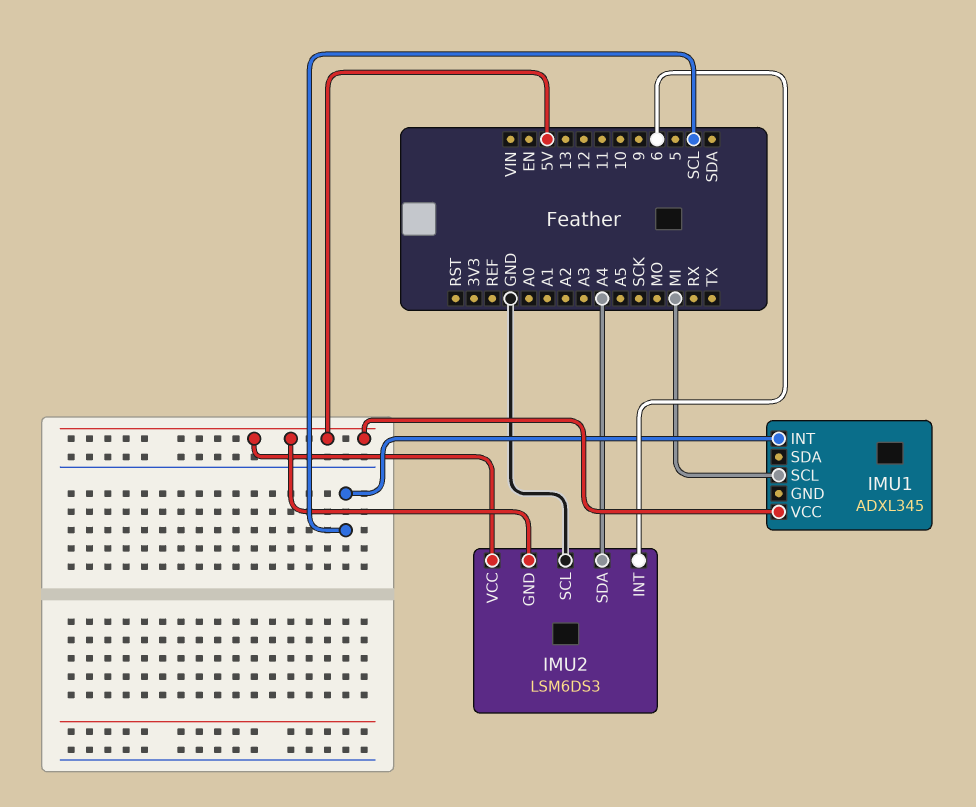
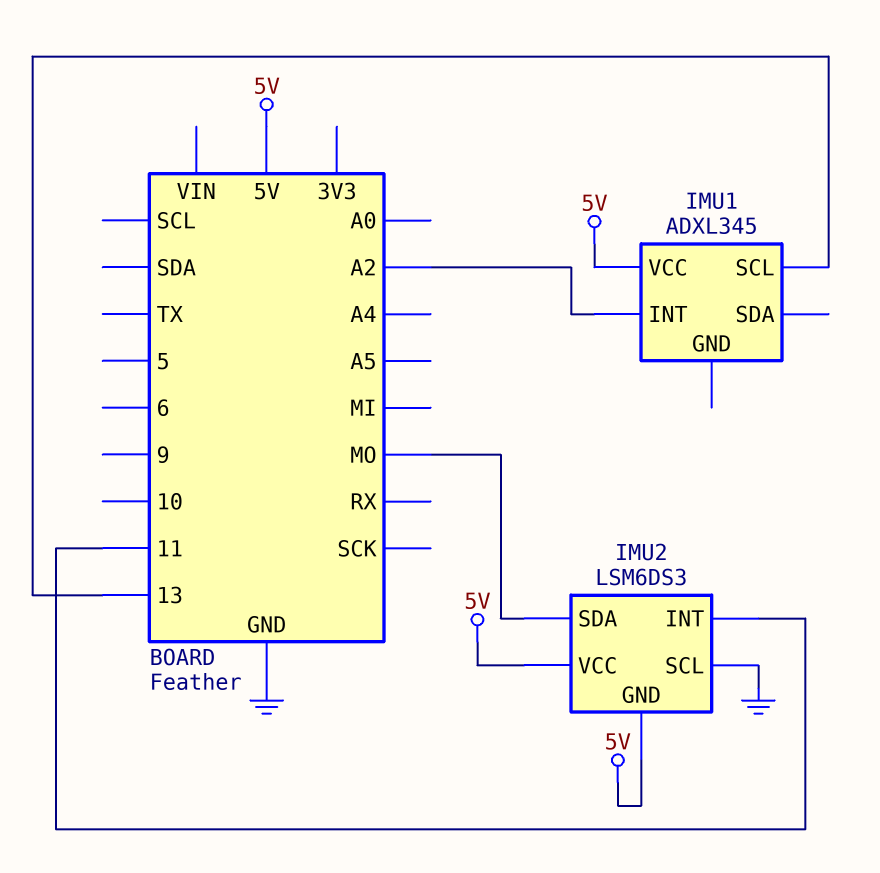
IMU1 pin INT: SCL -> A2
IMU1 pin SCL: MI -> 13
IMU2 pin INT: 6 -> 11
IMU2 pin SDA: A4 -> MO

